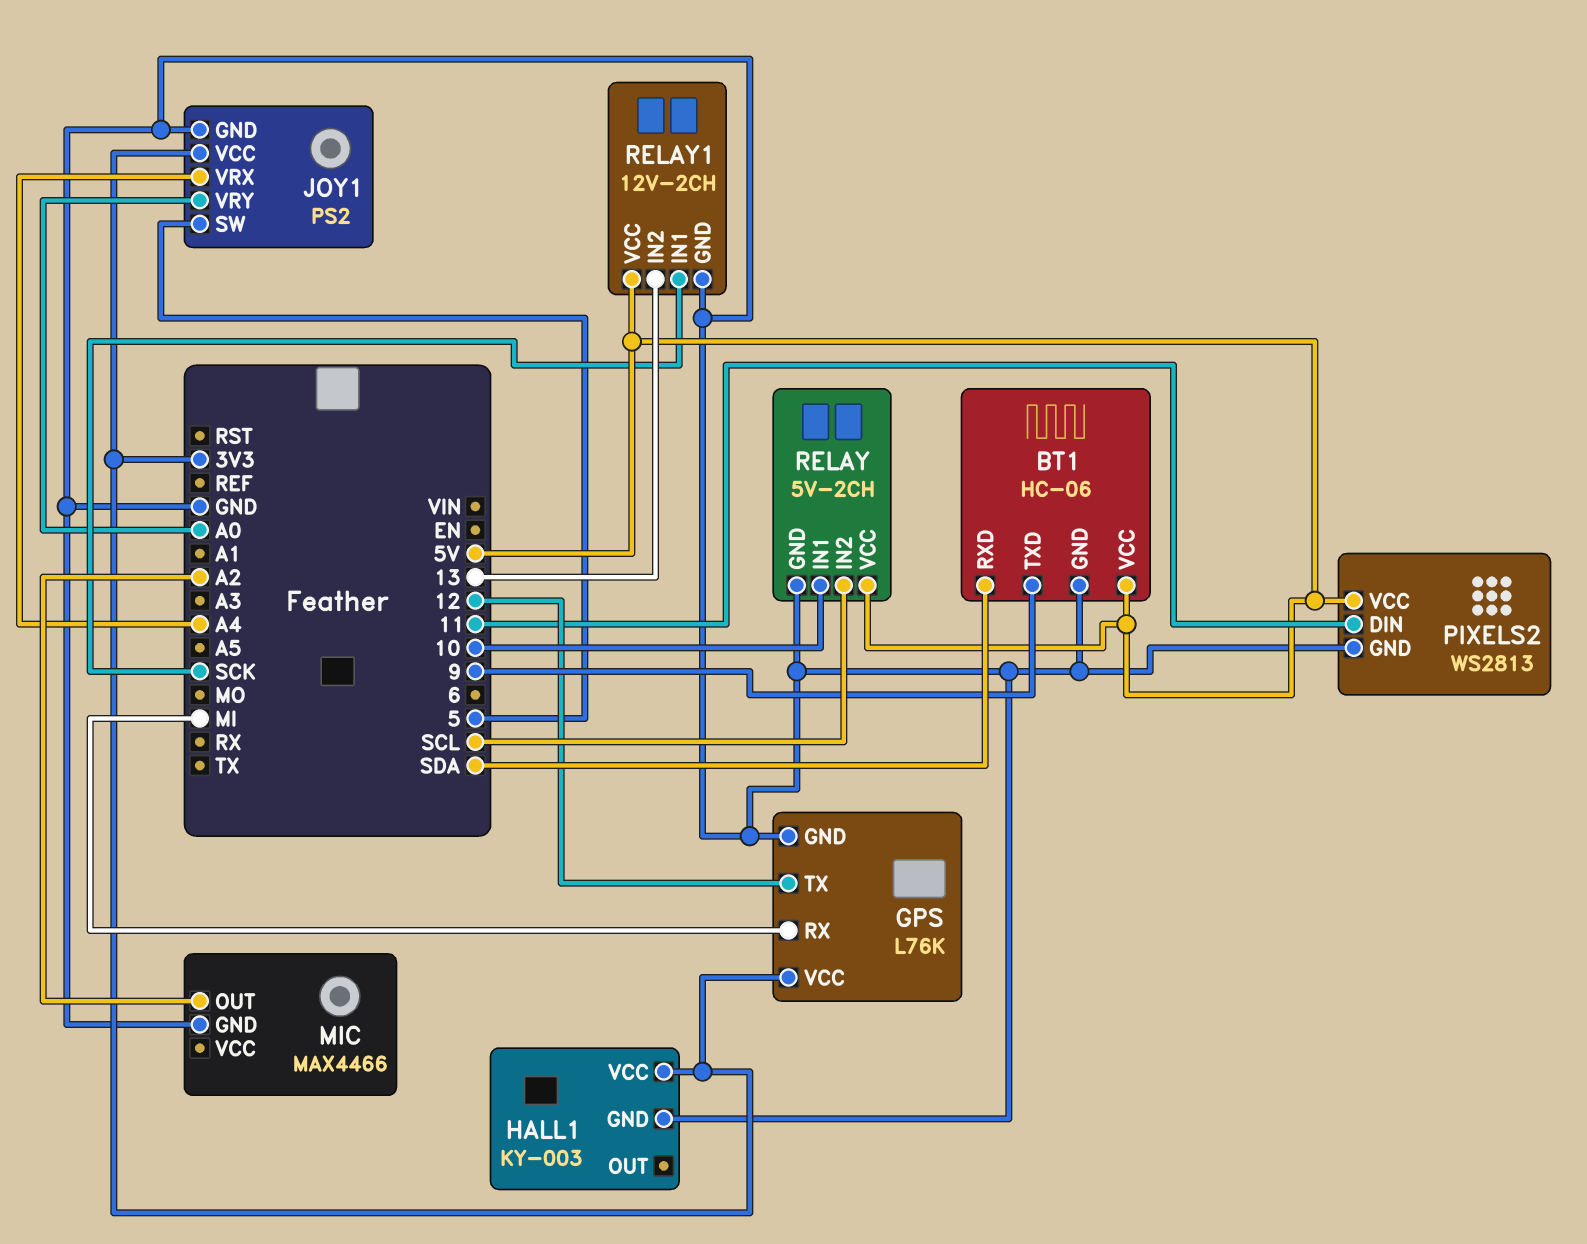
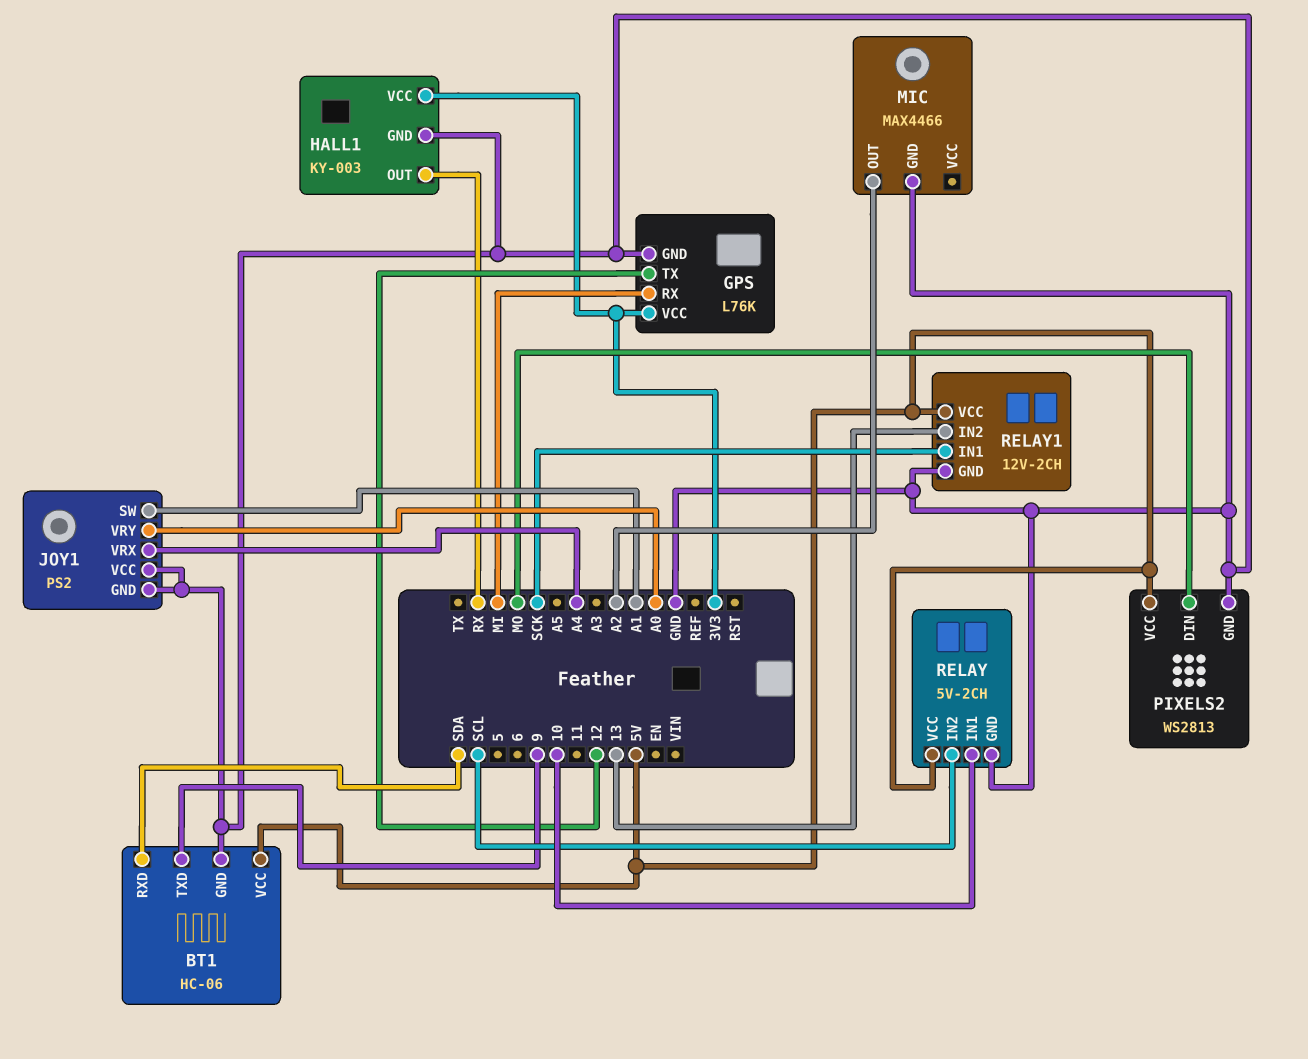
HALL1 pin OUT: none -> RX
JOY1 pin SW: 5 -> A1
JOY1 pin VCC: 3V3 -> GND
PIXELS2 pin DIN: 11 -> MO

